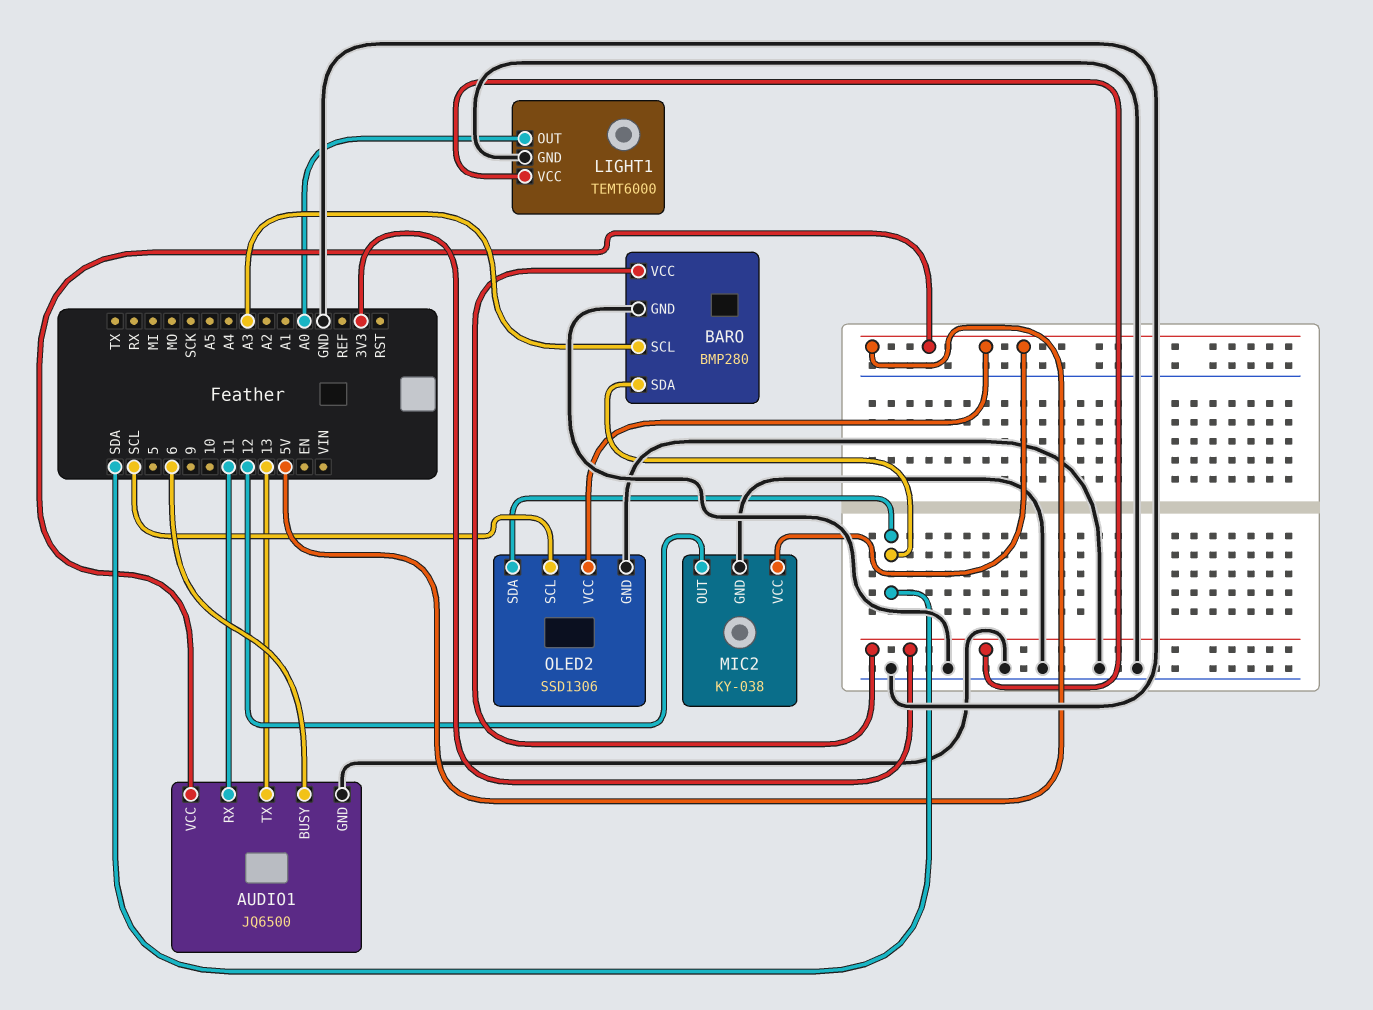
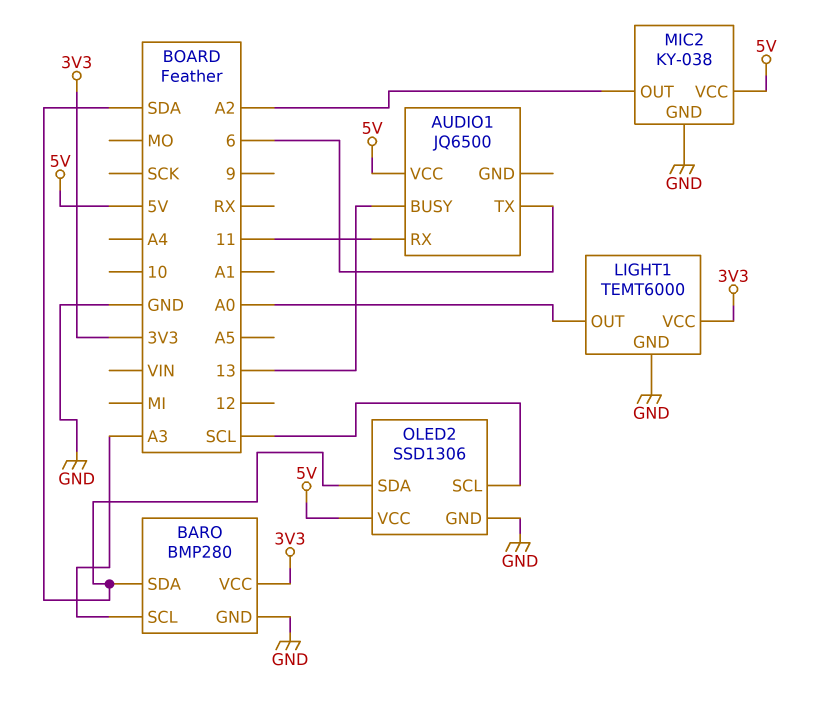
AUDIO1 pin BUSY: 6 -> 13
AUDIO1 pin GND: GND -> none
AUDIO1 pin TX: 13 -> 6
MIC2 pin OUT: 12 -> A2

